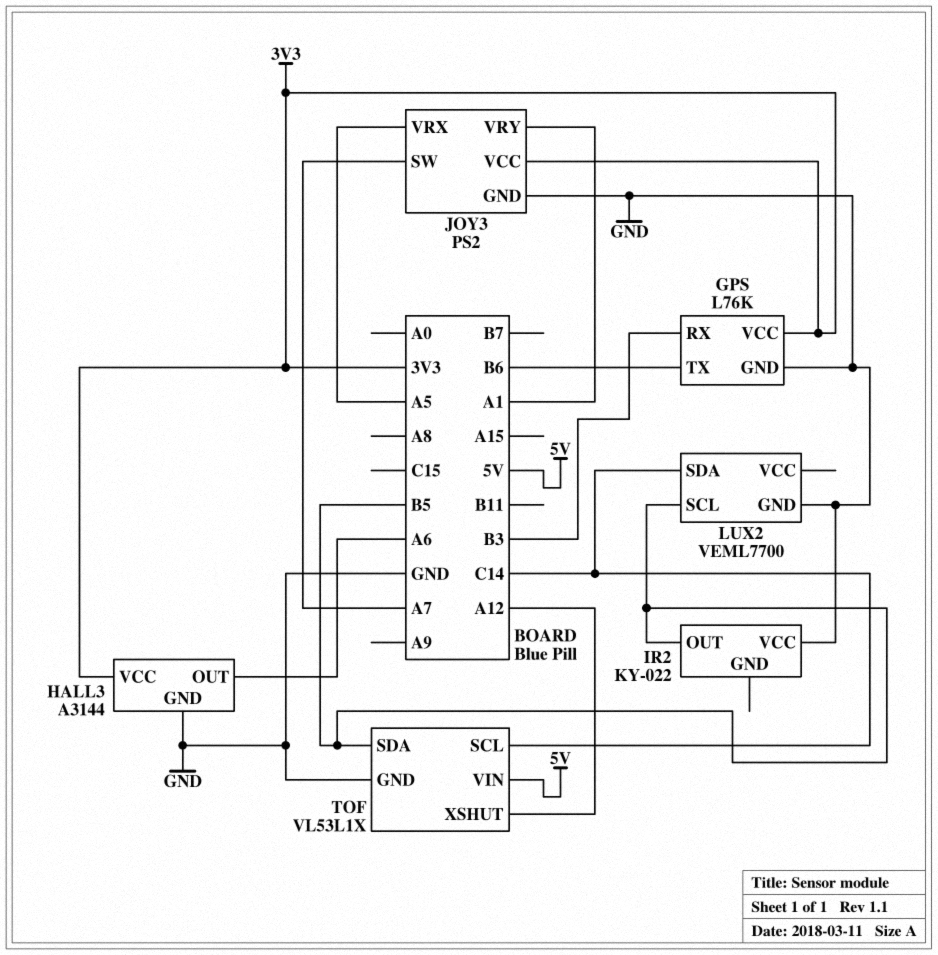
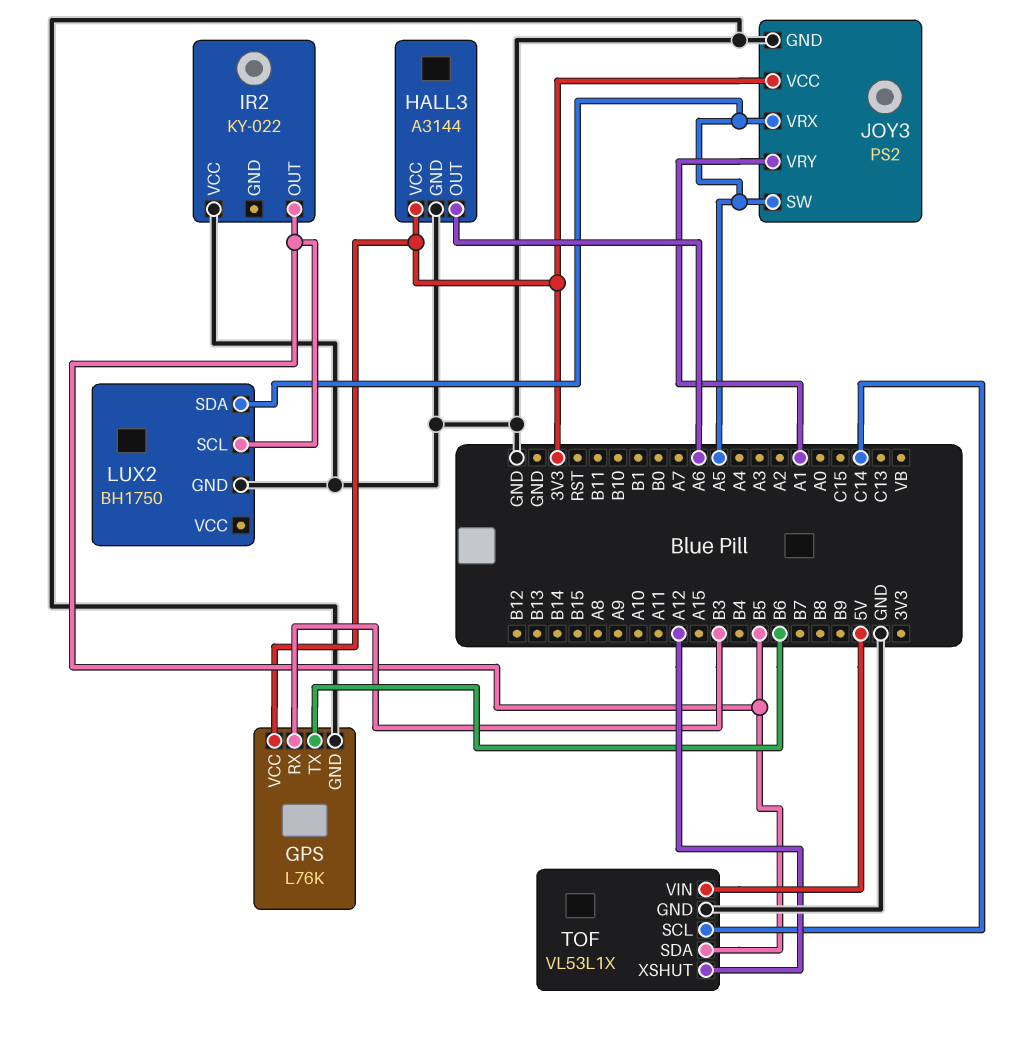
JOY3 pin SW: A7 -> A5
LUX2: VEML7700 -> BH1750
LUX2 pin SDA: C14 -> A5

